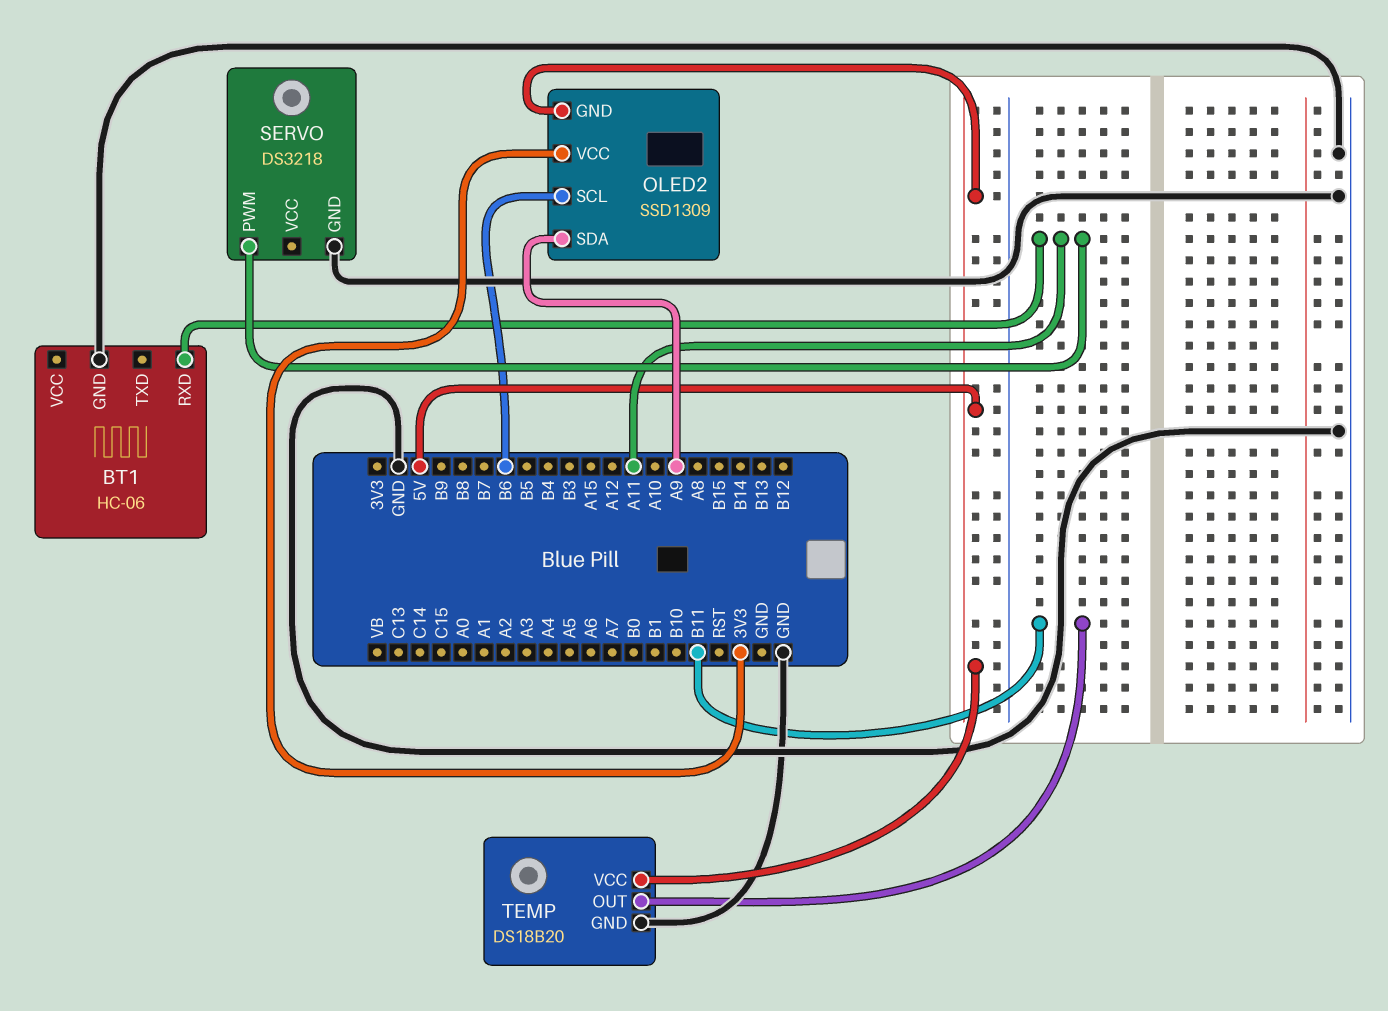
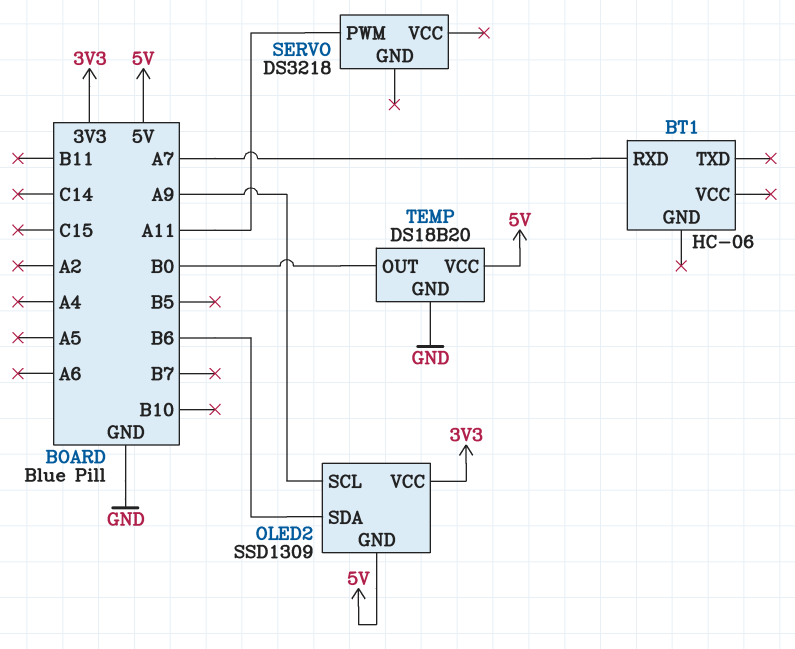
BT1 pin GND: GND -> none
BT1 pin RXD: A11 -> A7
OLED2 pin SCL: B6 -> A9
OLED2 pin SDA: A9 -> B6
SERVO pin GND: GND -> none
TEMP pin OUT: B11 -> B0

